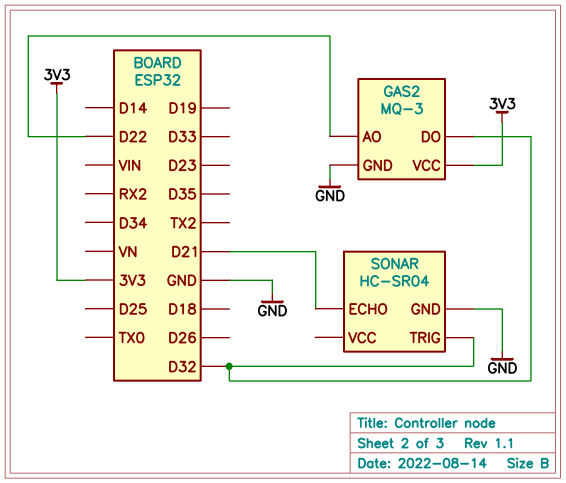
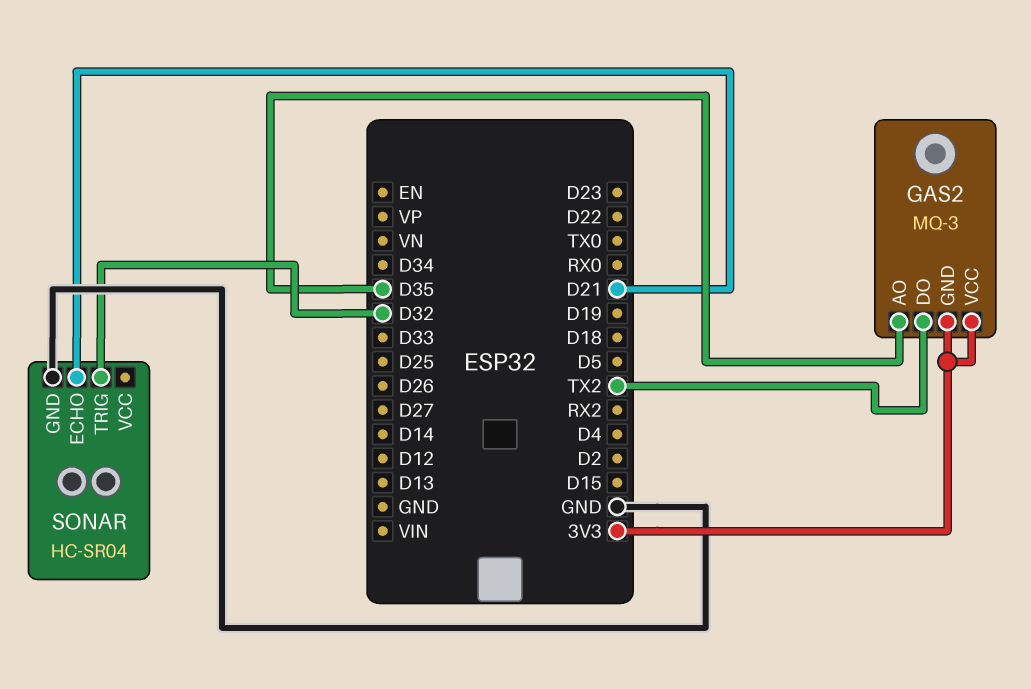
GAS2 pin AO: D22 -> D35
GAS2 pin DO: D32 -> TX2
GAS2 pin GND: GND -> 3V3

